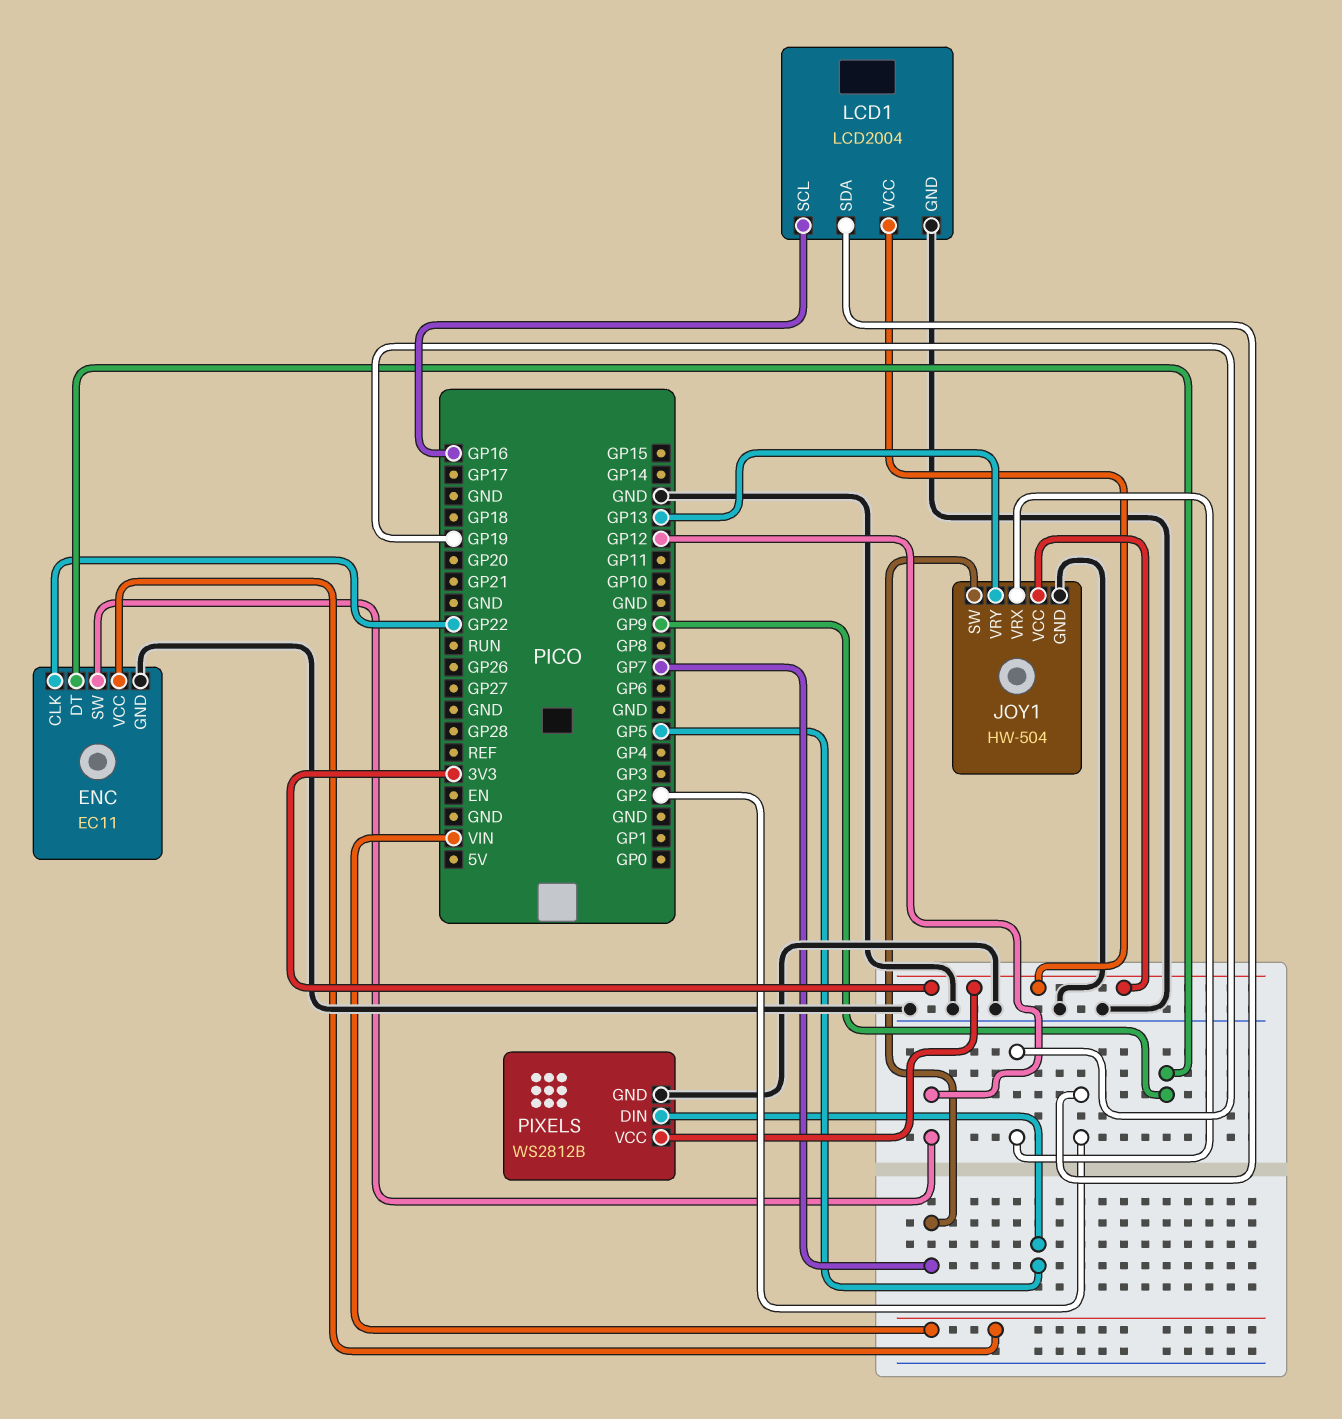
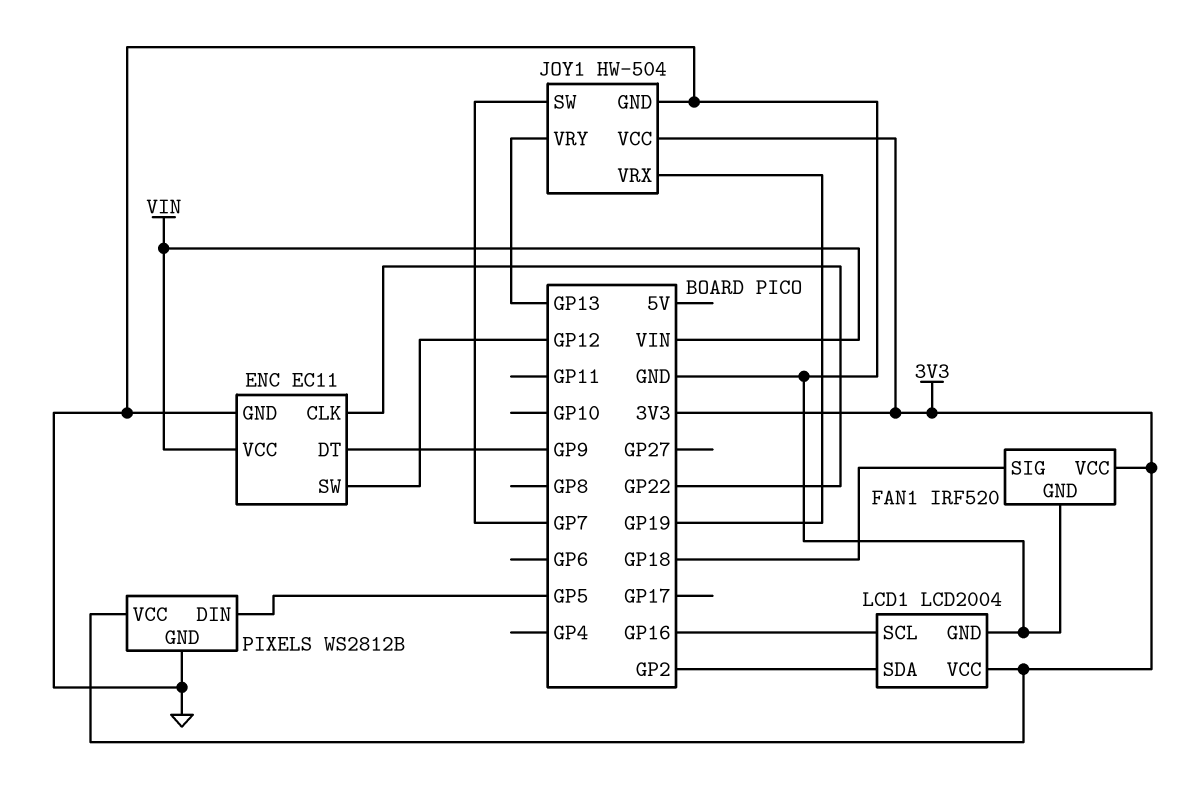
FAN1: none -> IRF520
FAN1 pin GND: none -> GND
FAN1 pin SIG: none -> GP18
FAN1 pin VCC: none -> 3V3

